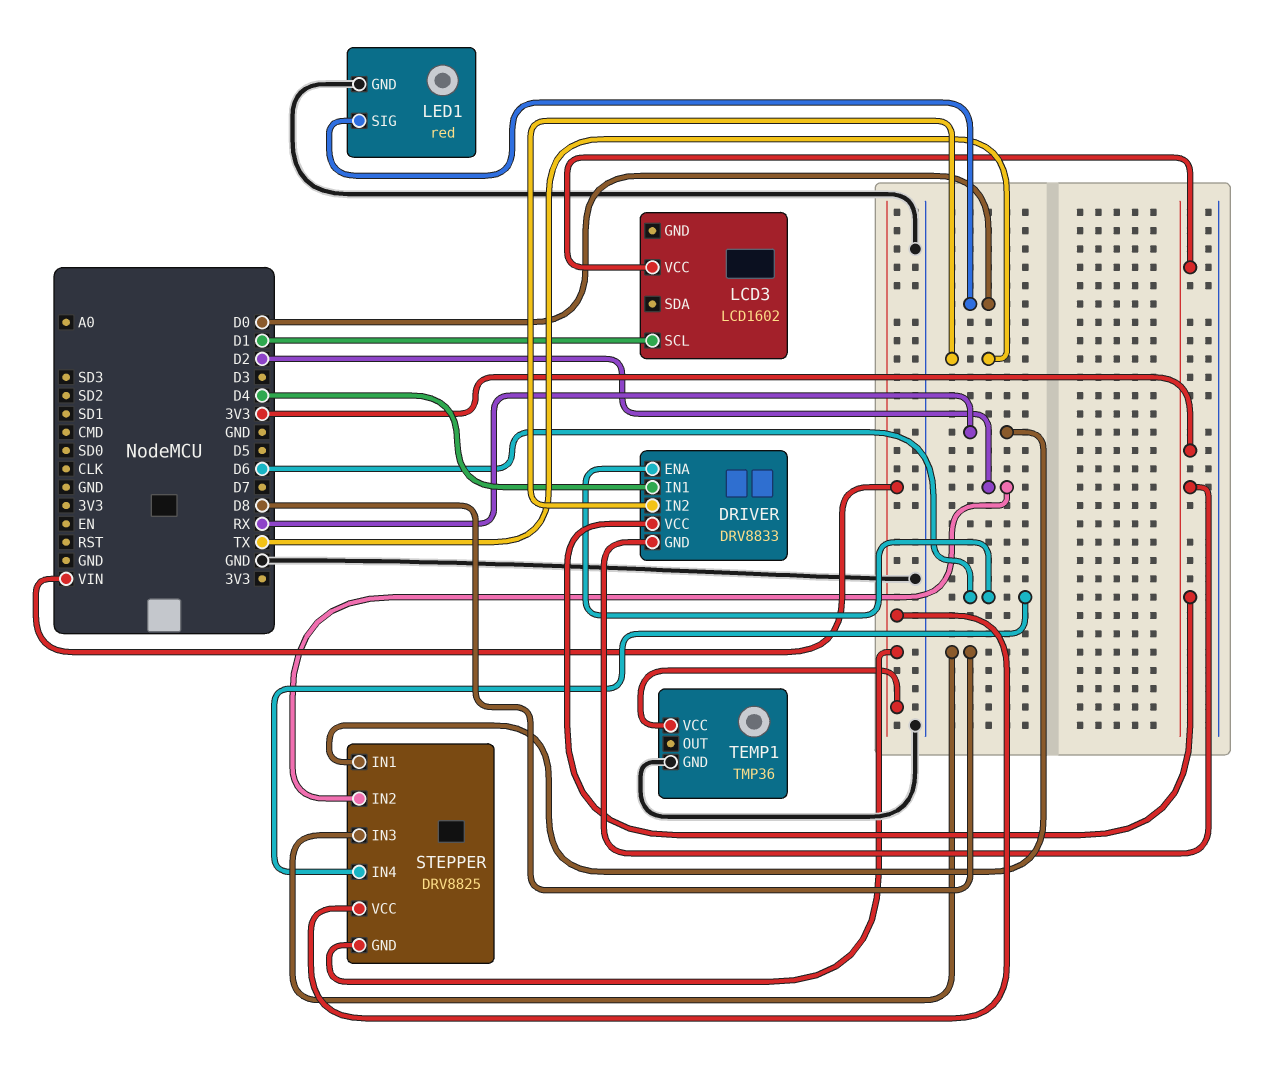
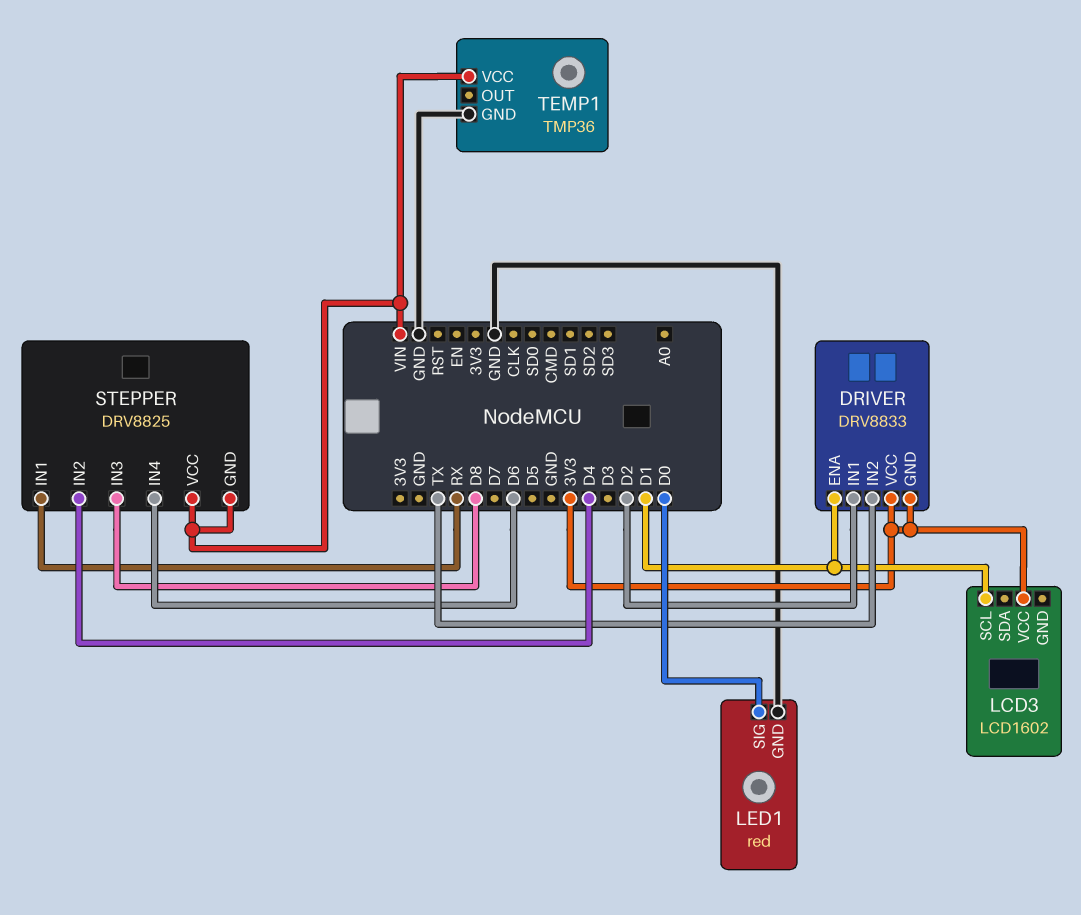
DRIVER pin ENA: D6 -> D1
DRIVER pin IN1: D4 -> D2
STEPPER pin IN2: D2 -> D4

